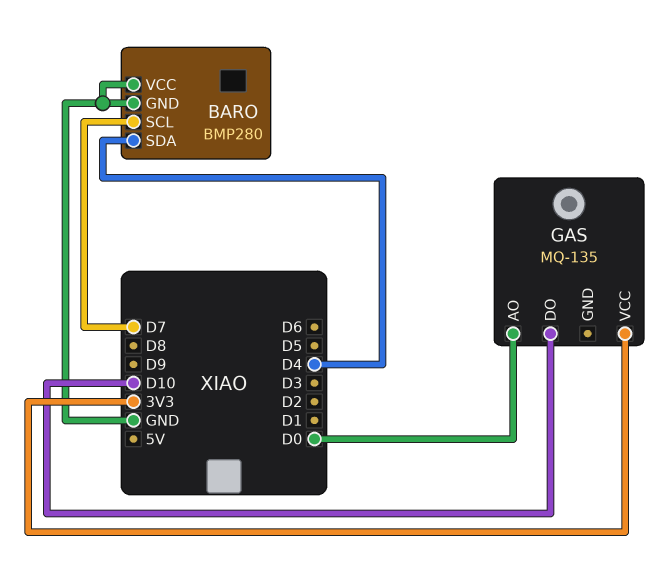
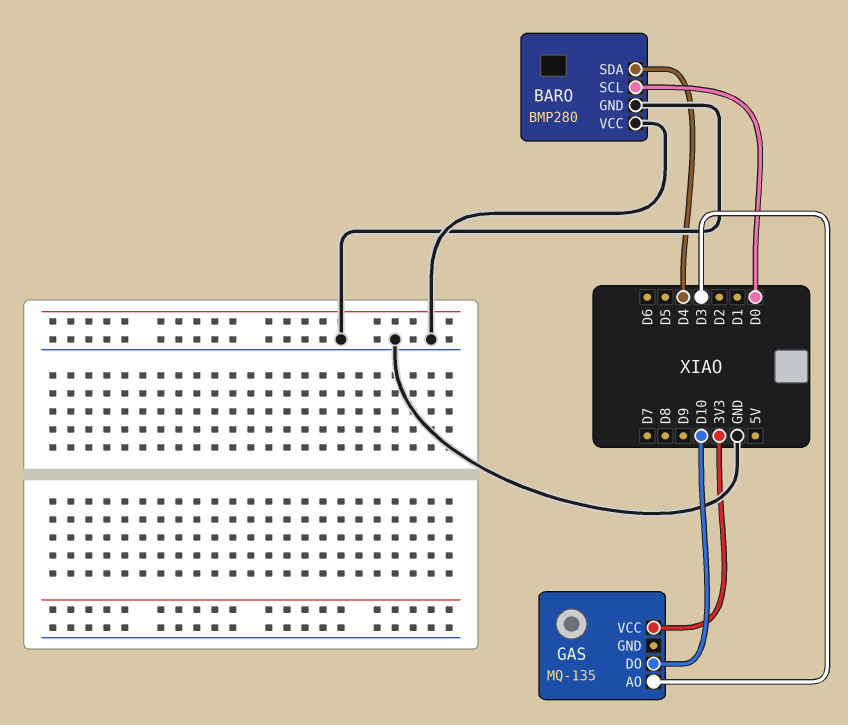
BARO pin SCL: D7 -> D0
GAS pin AO: D0 -> D3

